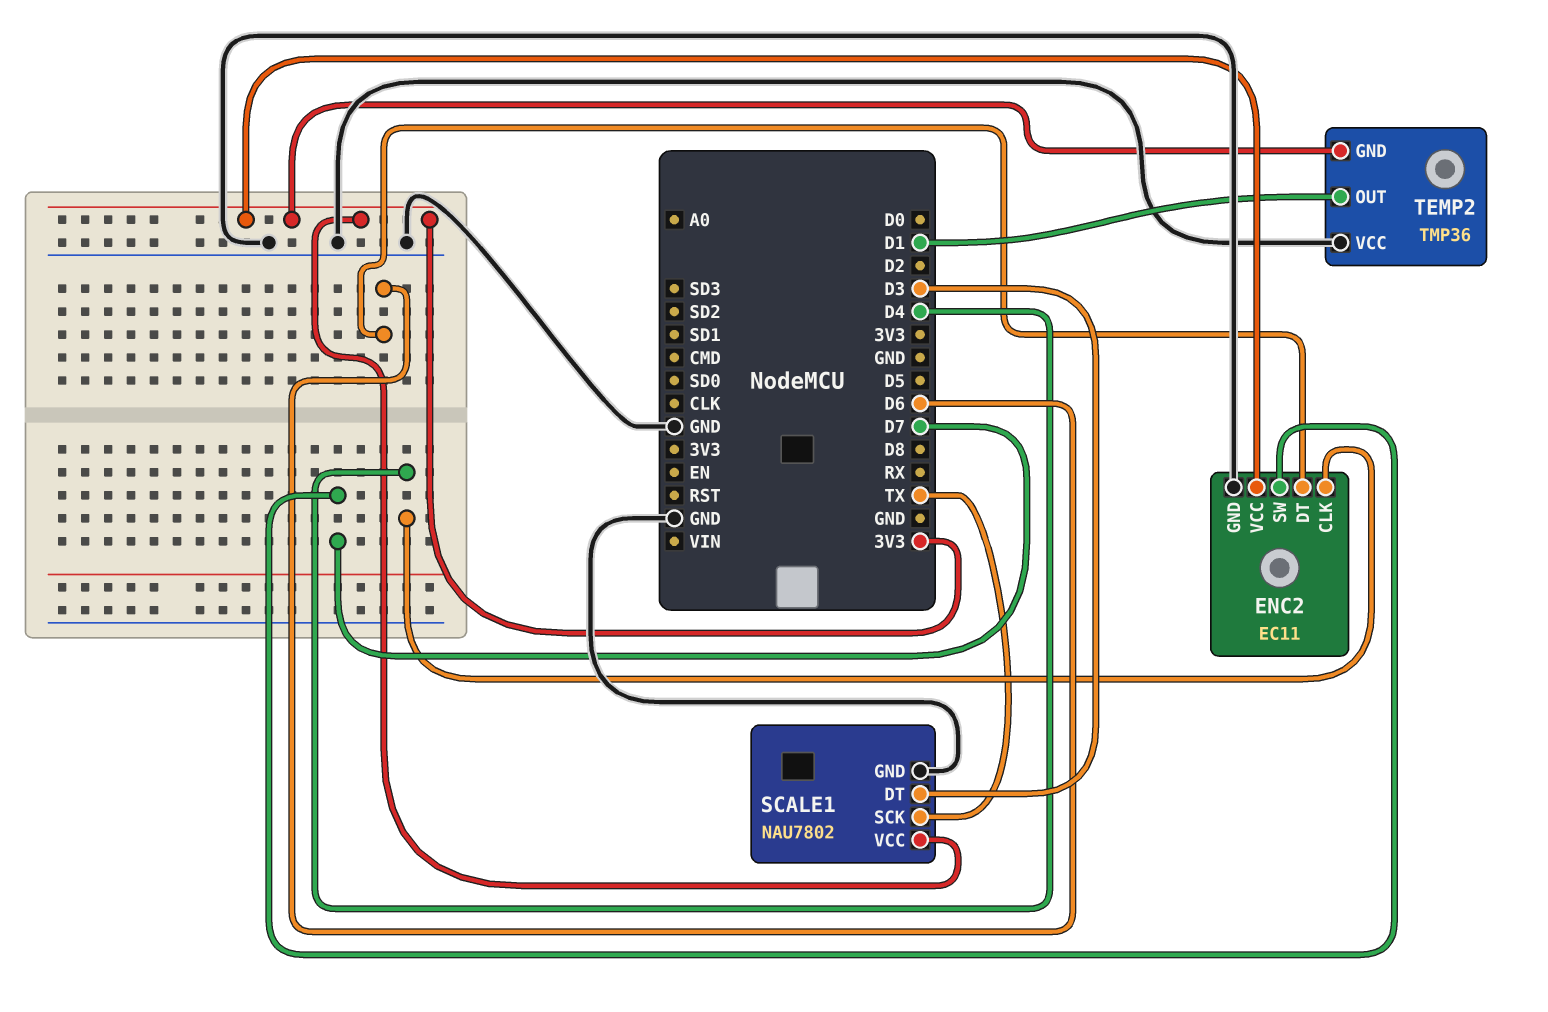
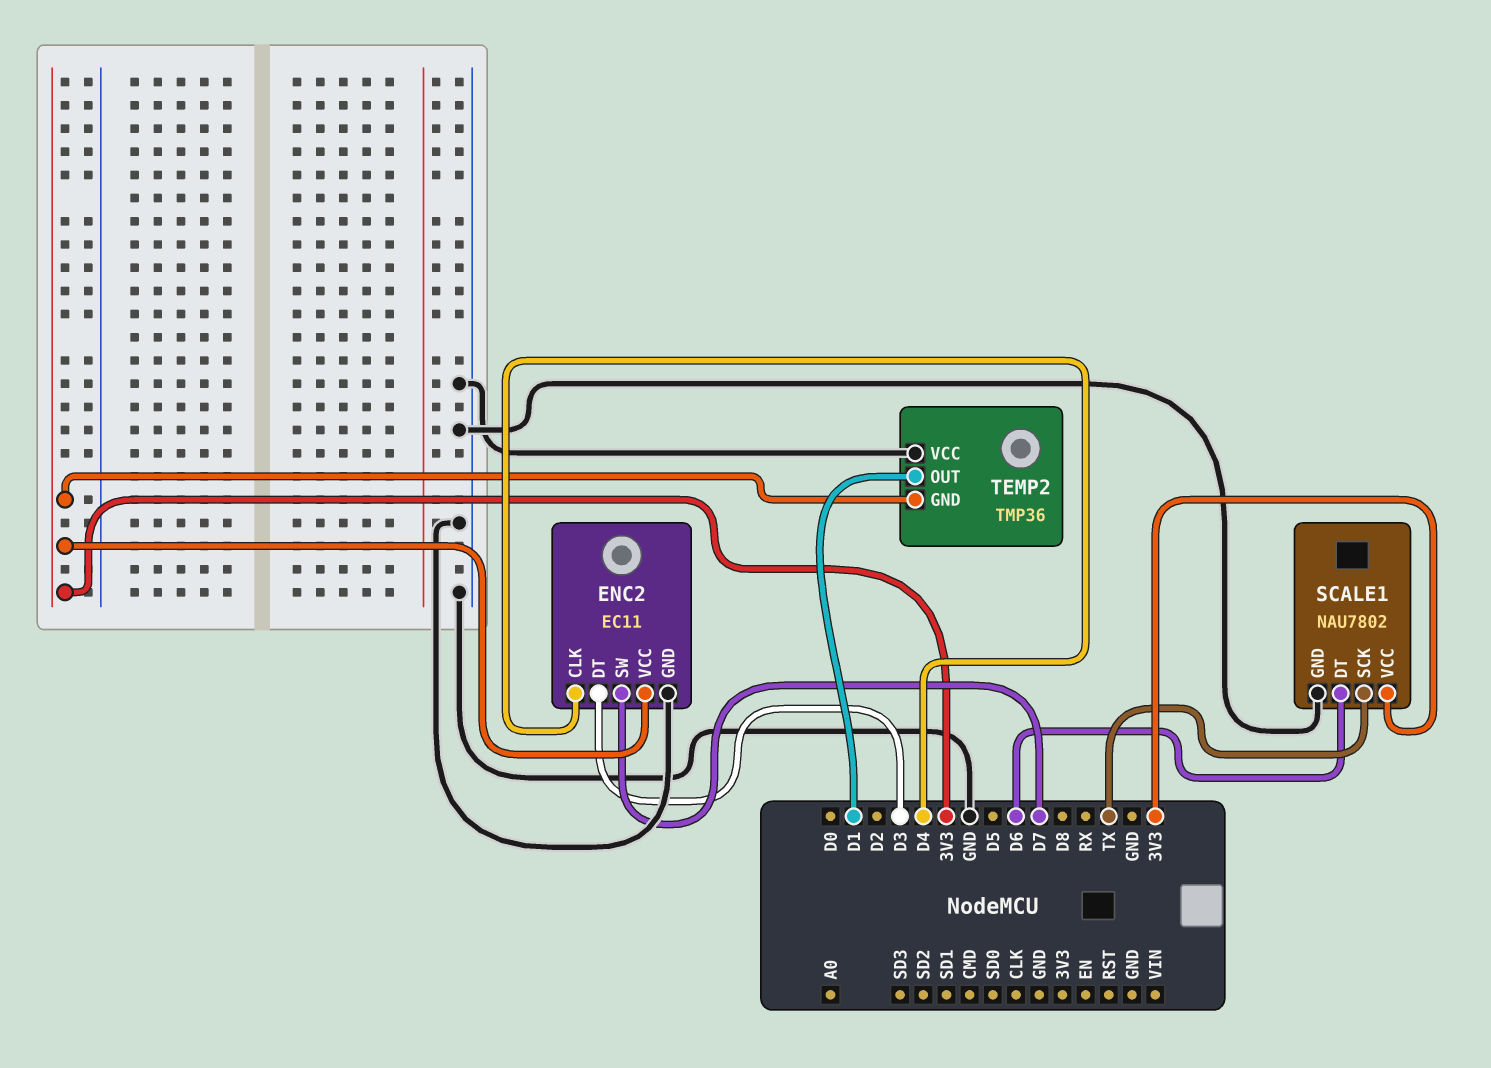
ENC2 pin DT: D6 -> D3
SCALE1 pin DT: D3 -> D6

